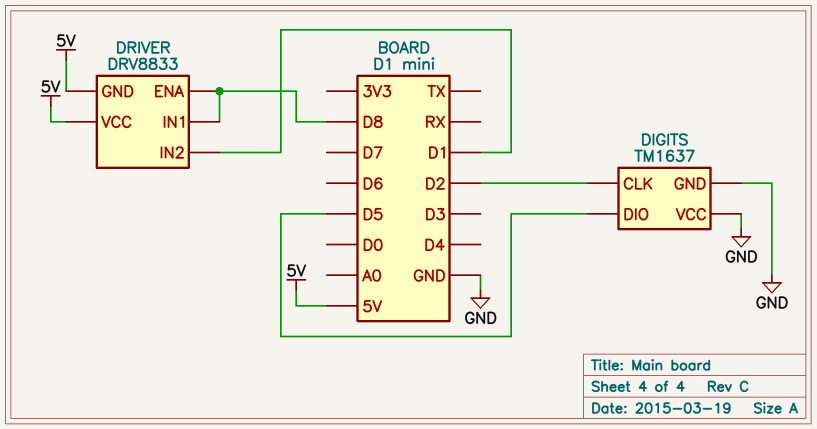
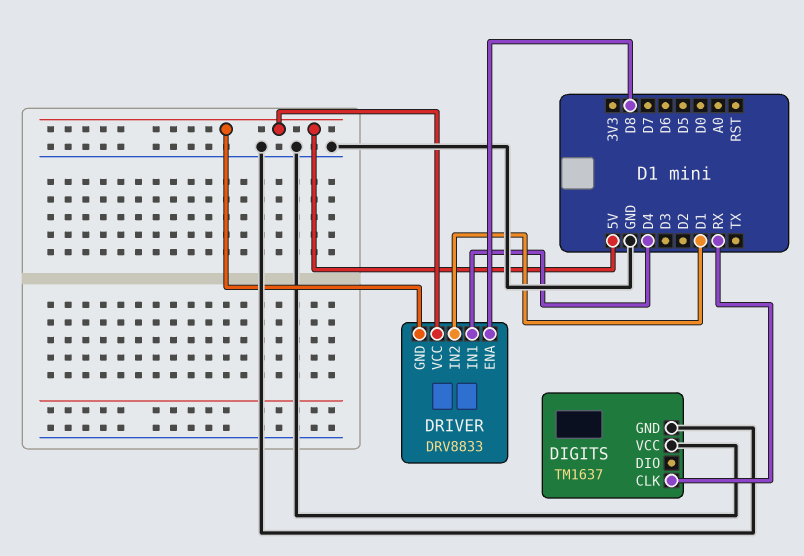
DIGITS pin CLK: D2 -> RX
DIGITS pin DIO: D5 -> none
DRIVER pin IN1: D8 -> D4

